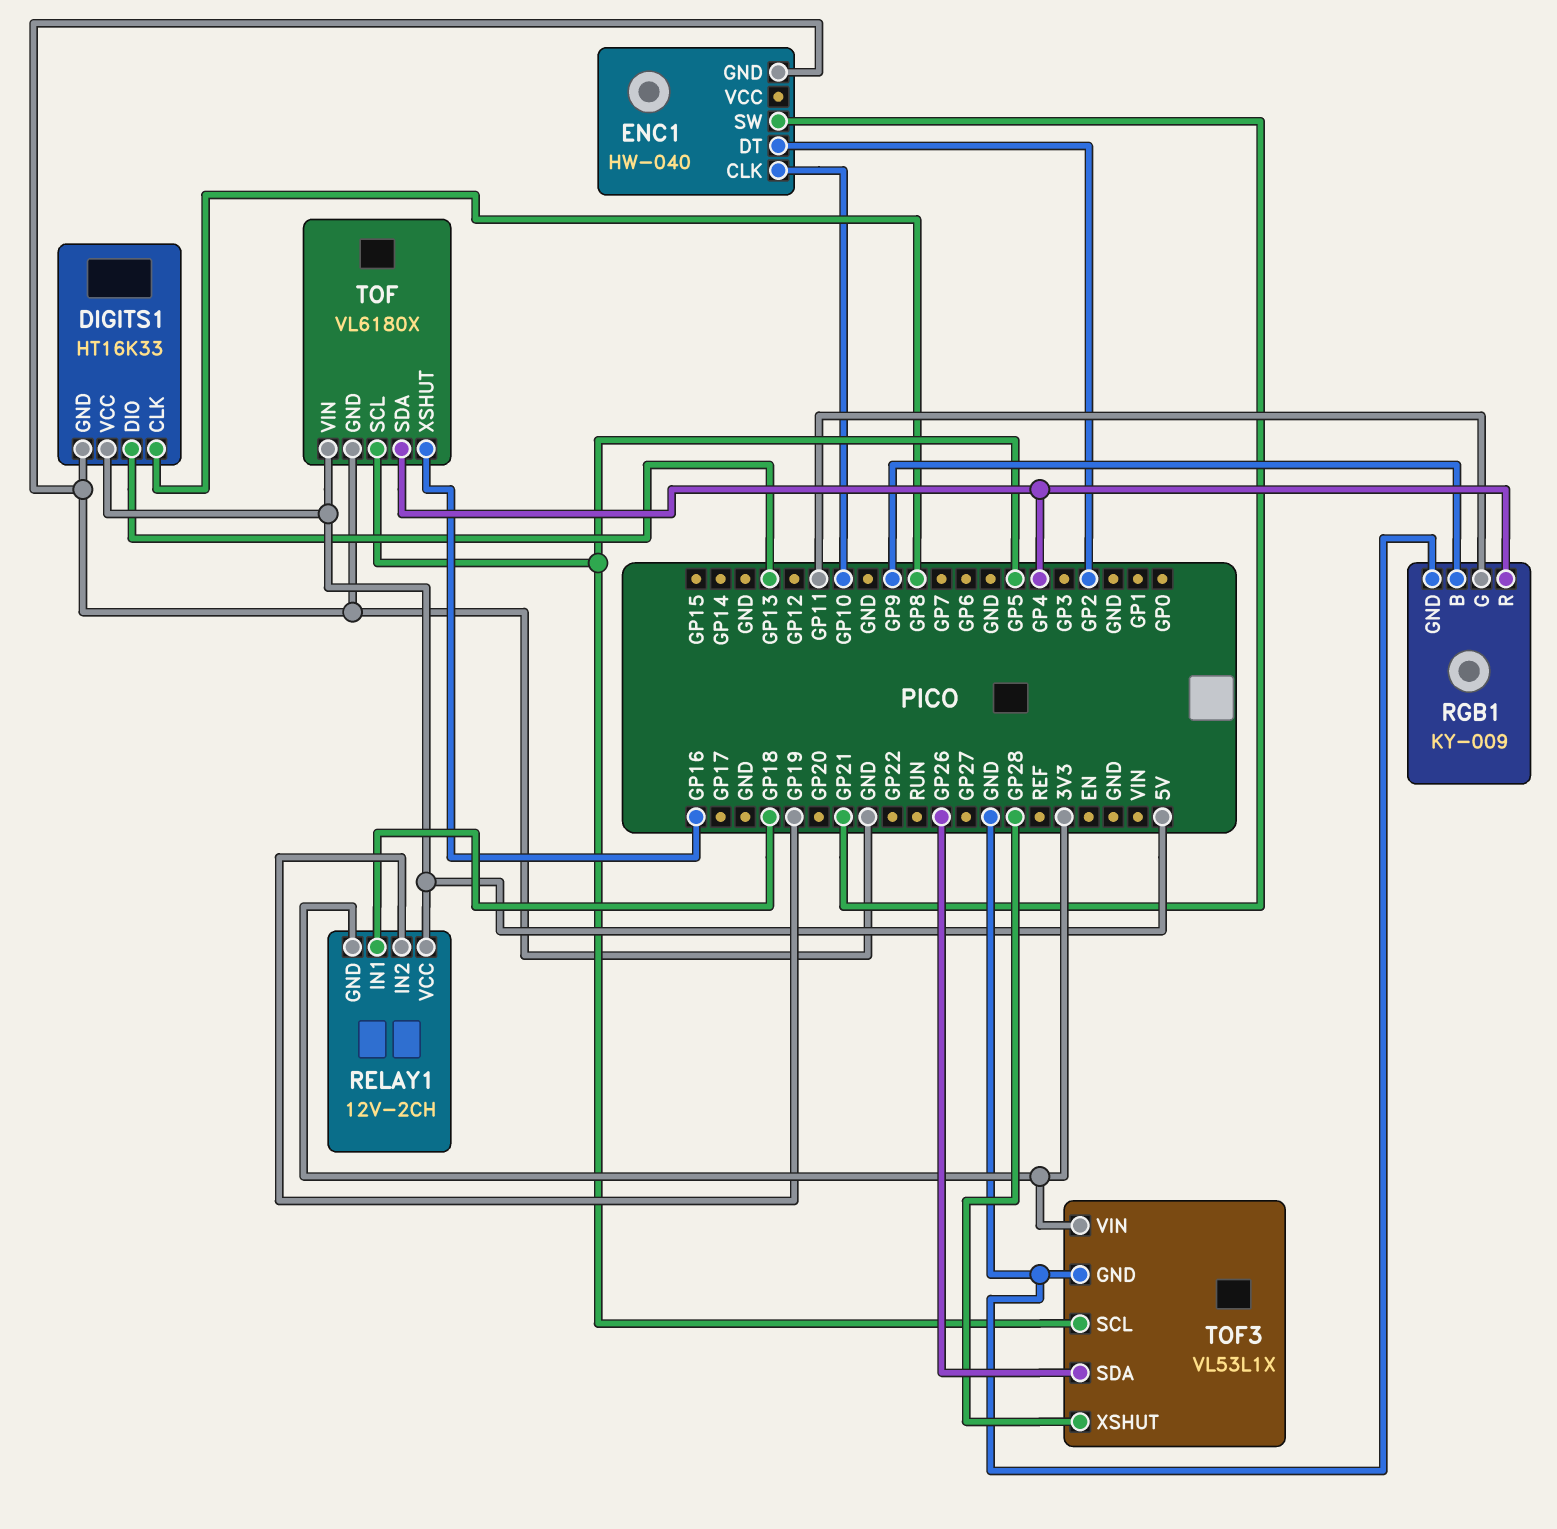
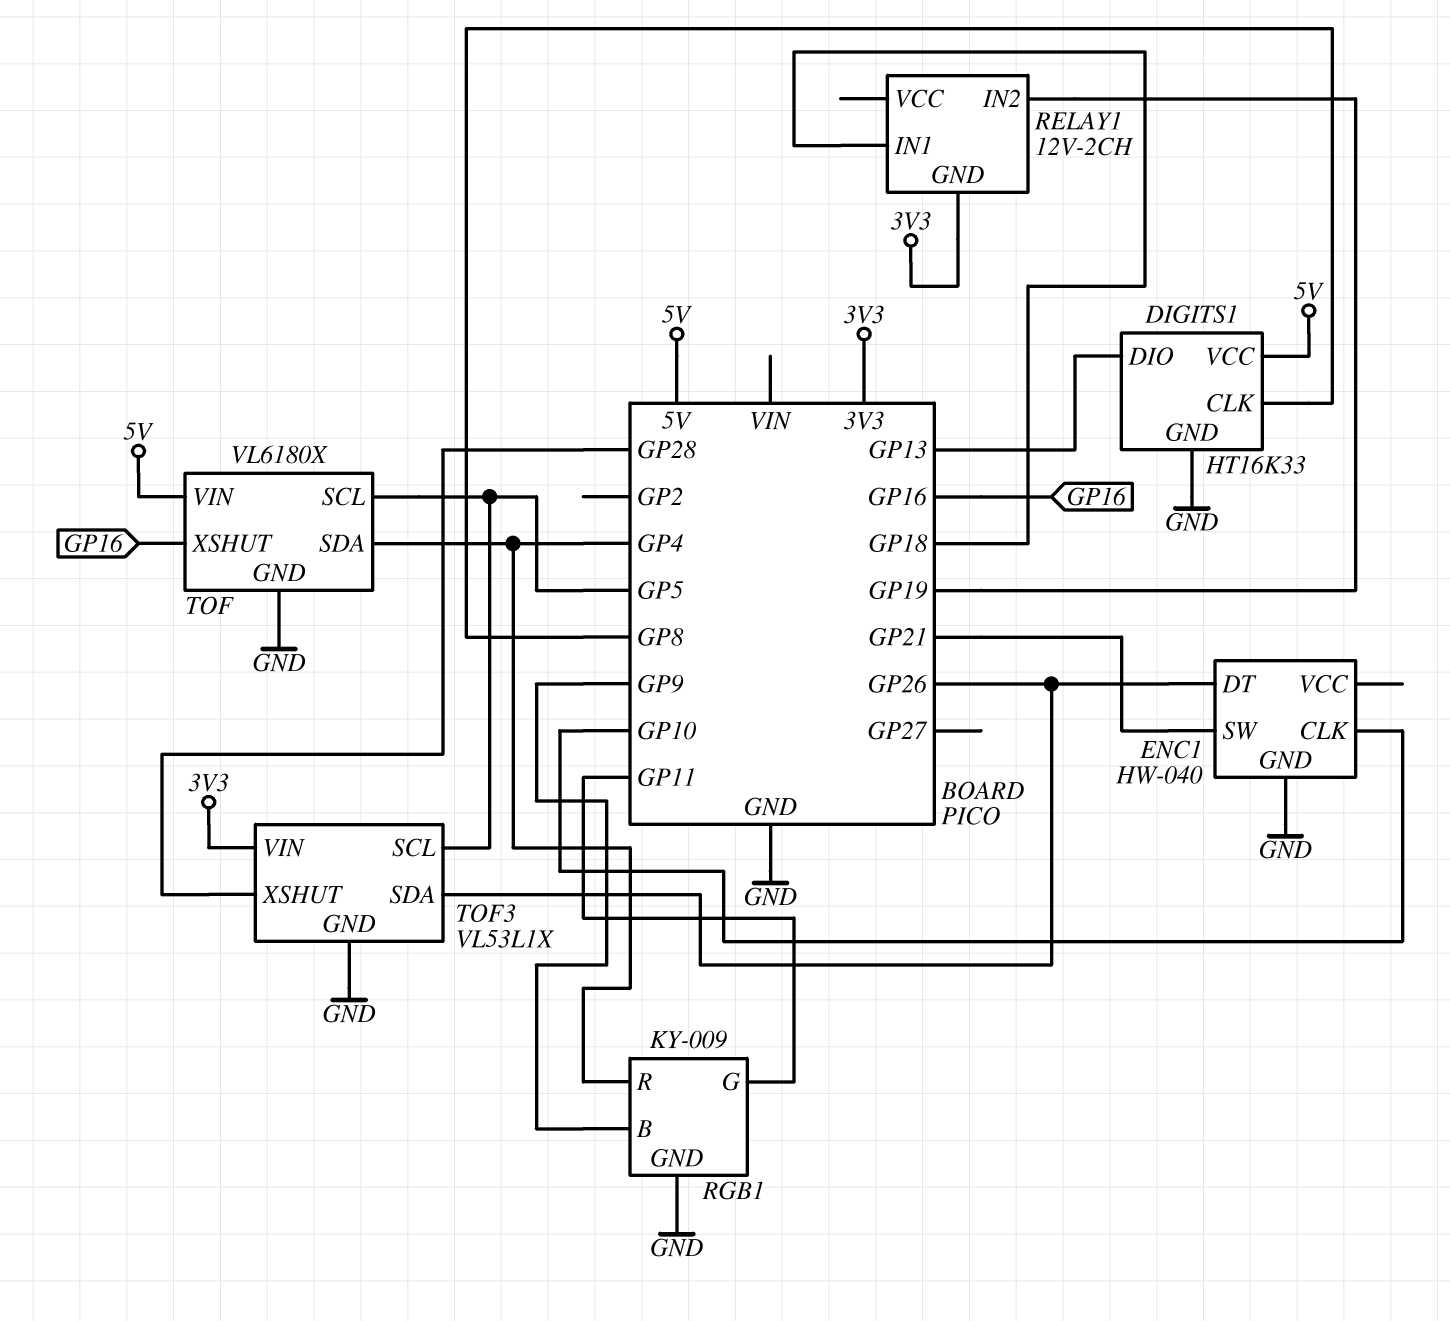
ENC1 pin DT: GP2 -> GP26
RELAY1 pin VCC: 5V -> none

